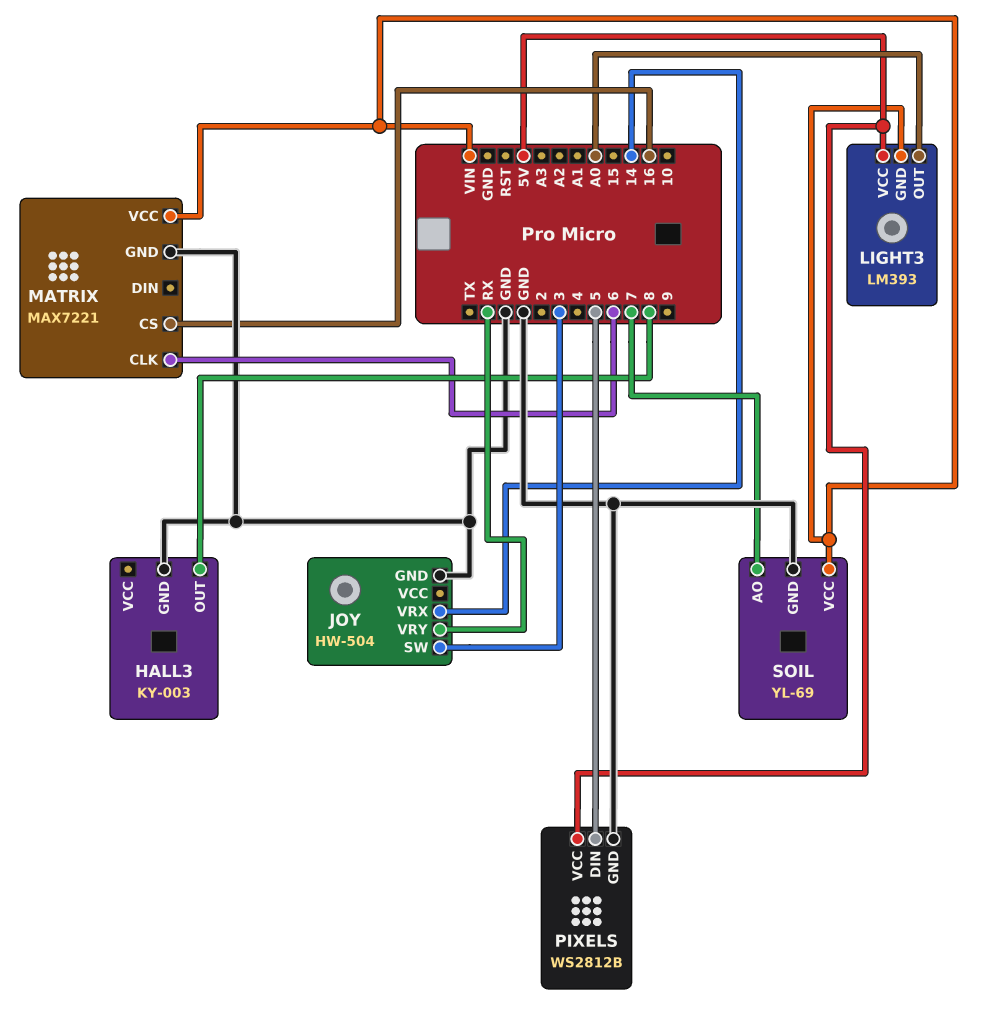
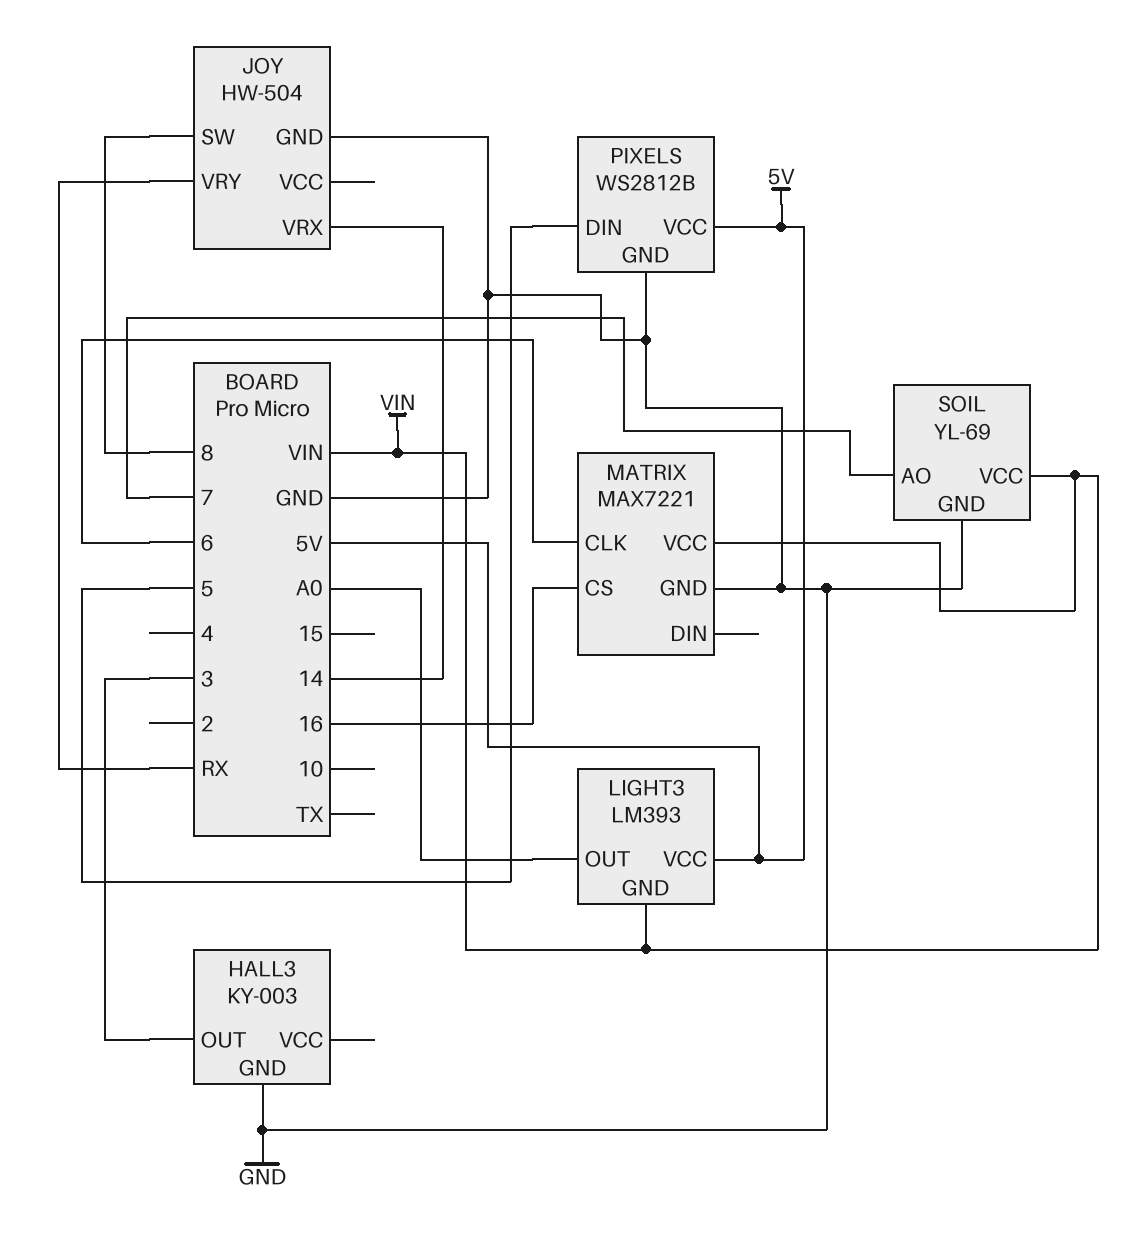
HALL3 pin OUT: 8 -> 3
JOY pin SW: 3 -> 8

